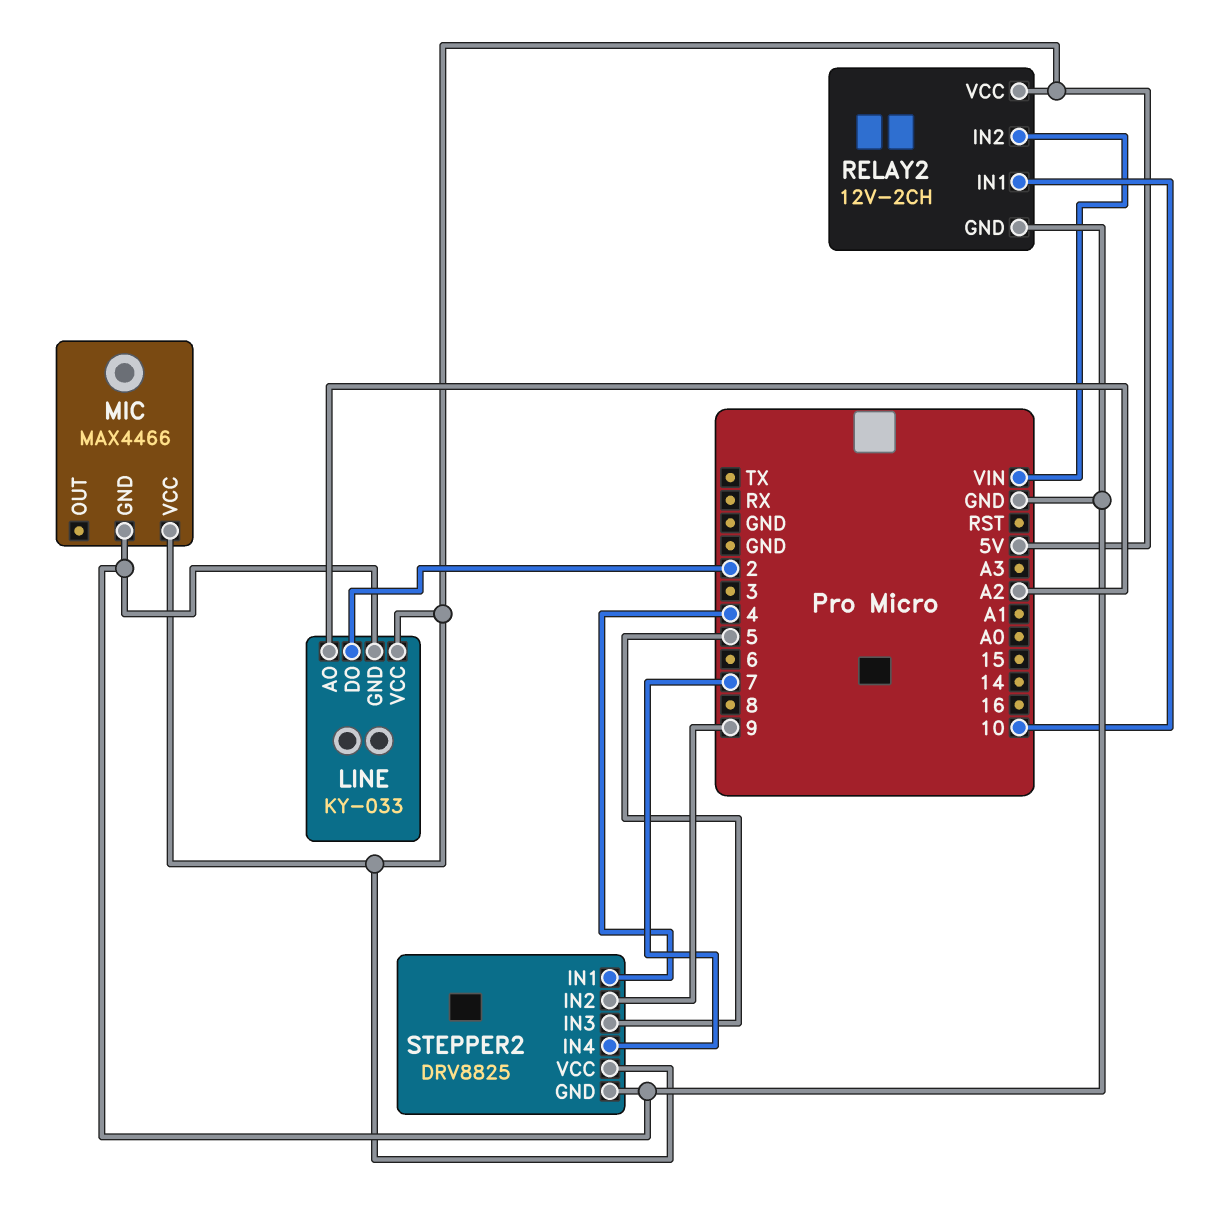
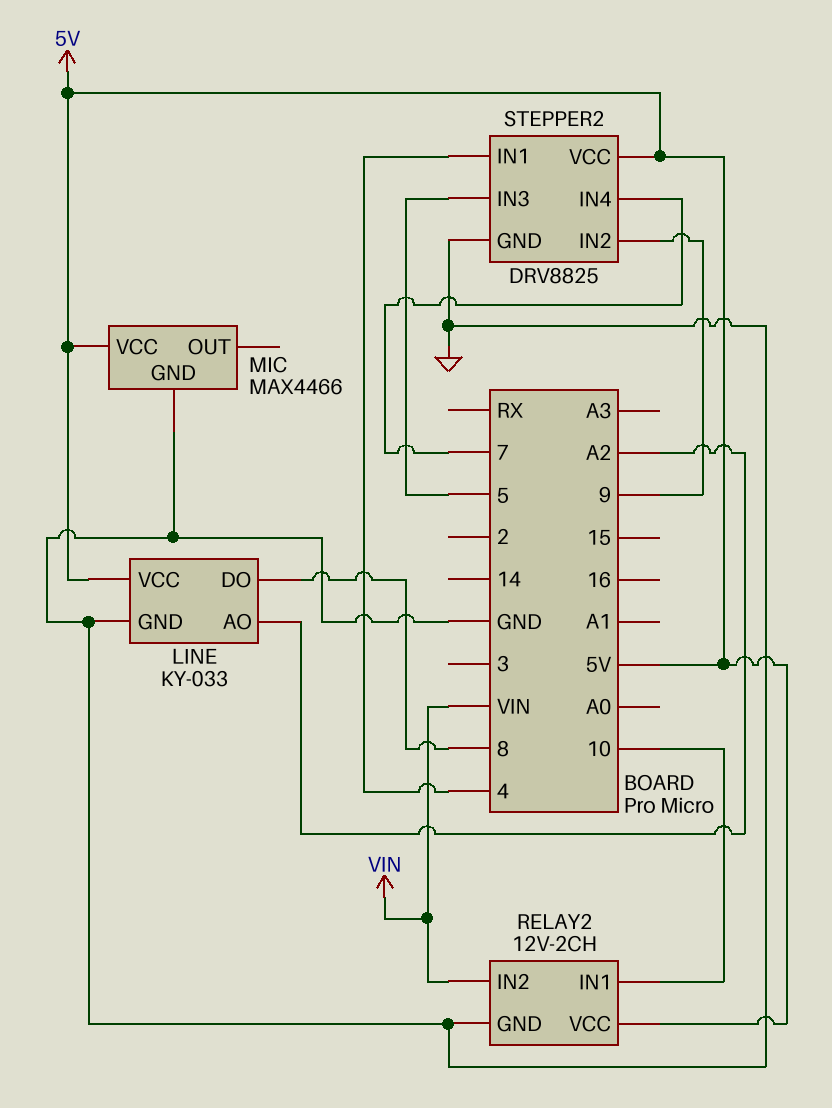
LINE pin DO: 2 -> 8

